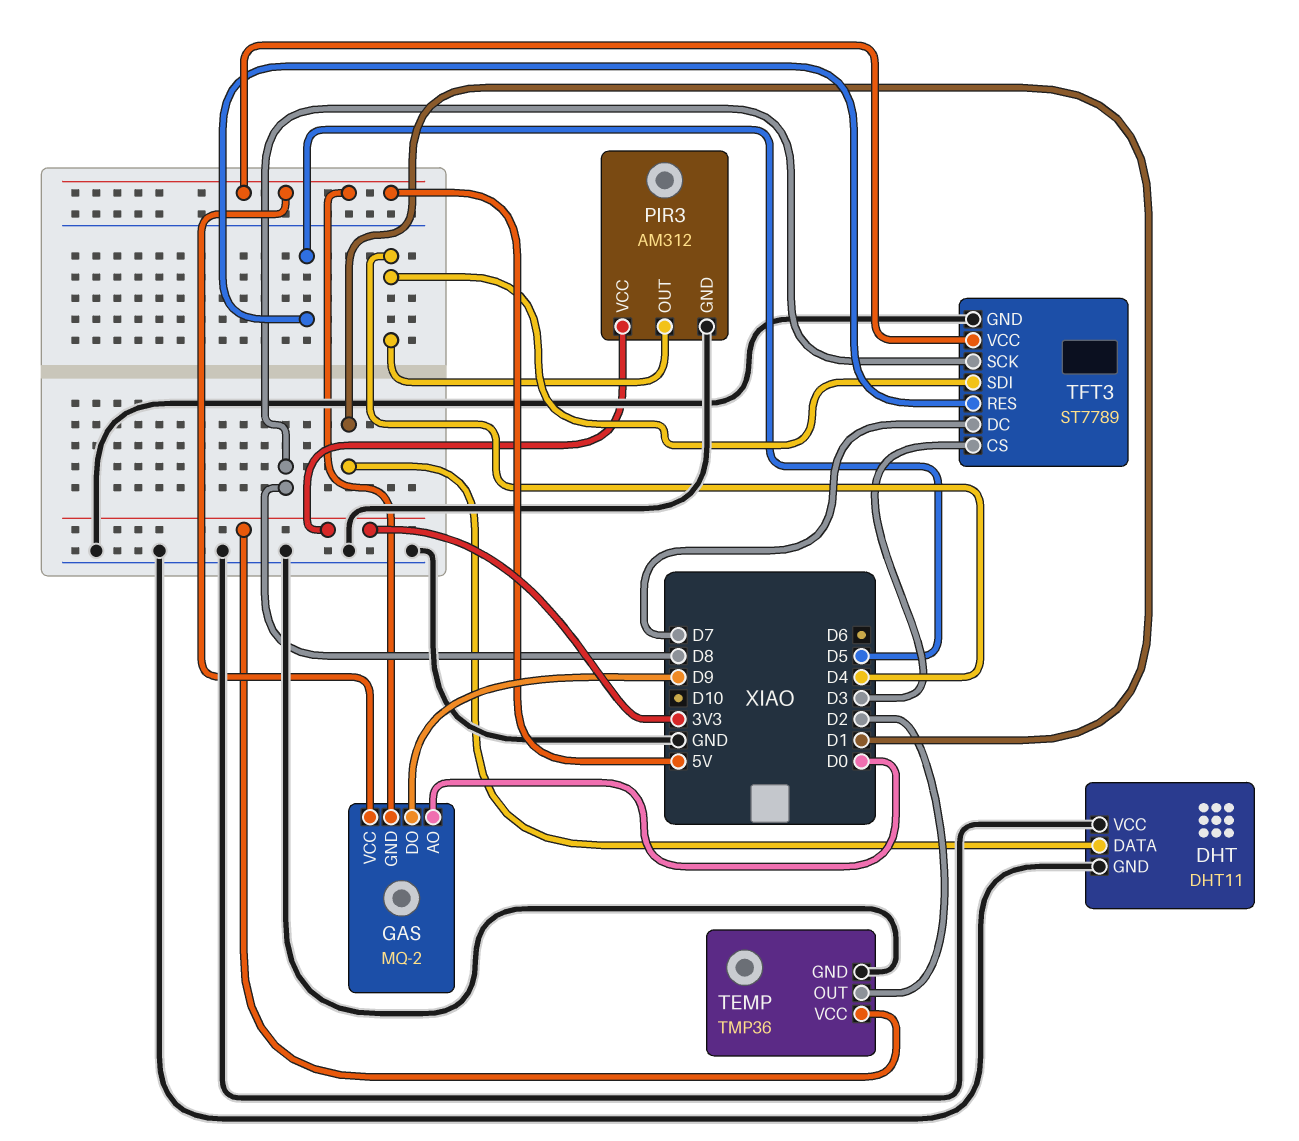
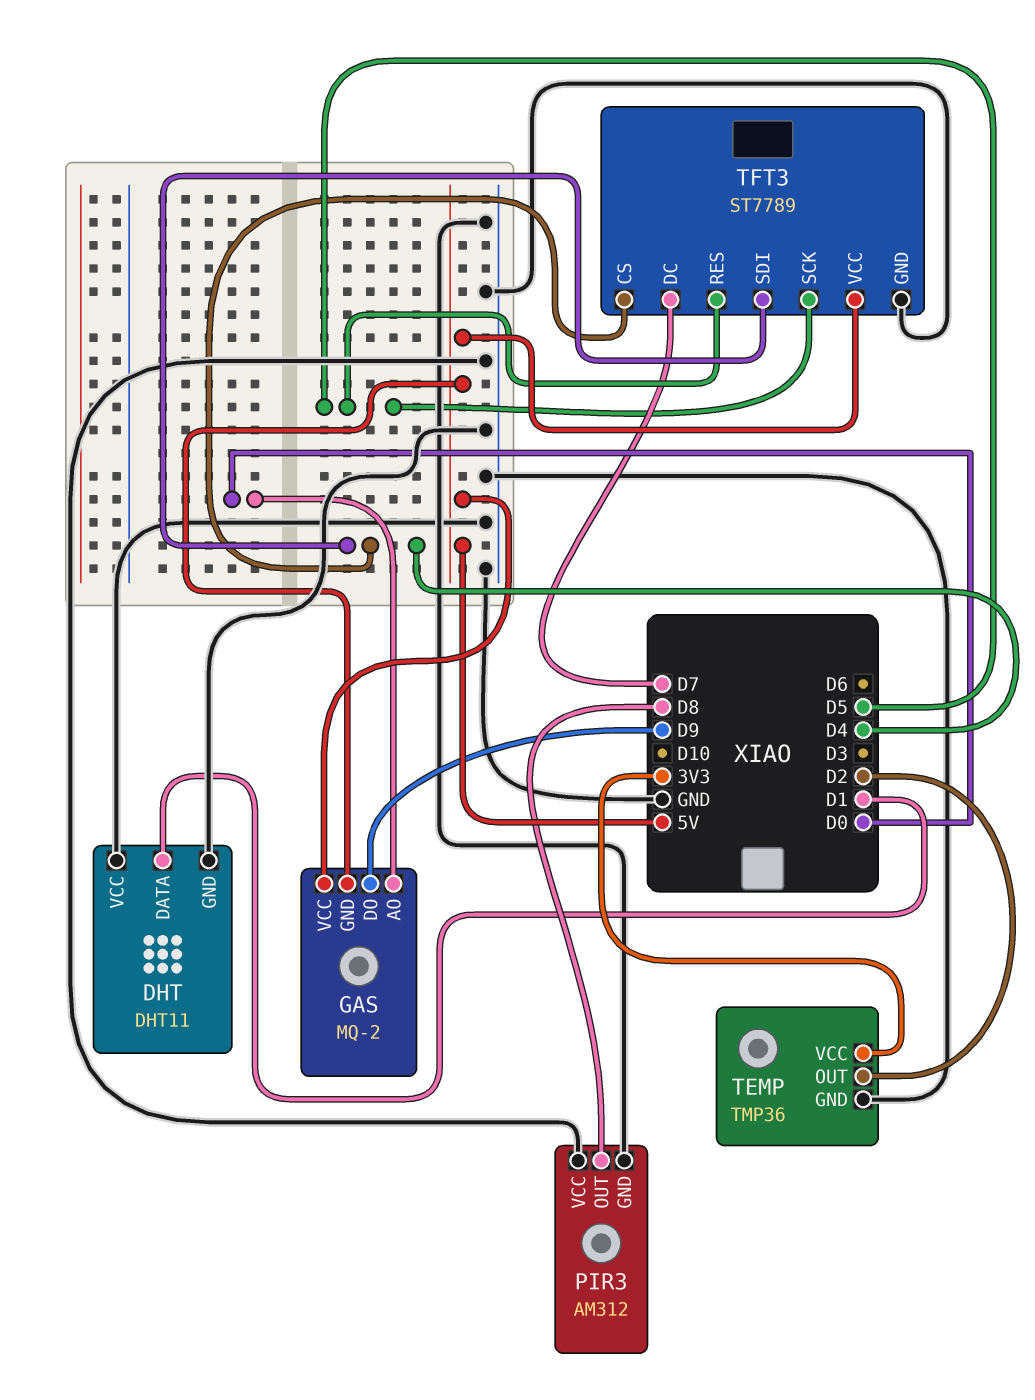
PIR3 pin OUT: D4 -> D8
PIR3 pin VCC: 3V3 -> GND
TFT3 pin CS: D3 -> D4
TFT3 pin SCK: D8 -> D5

